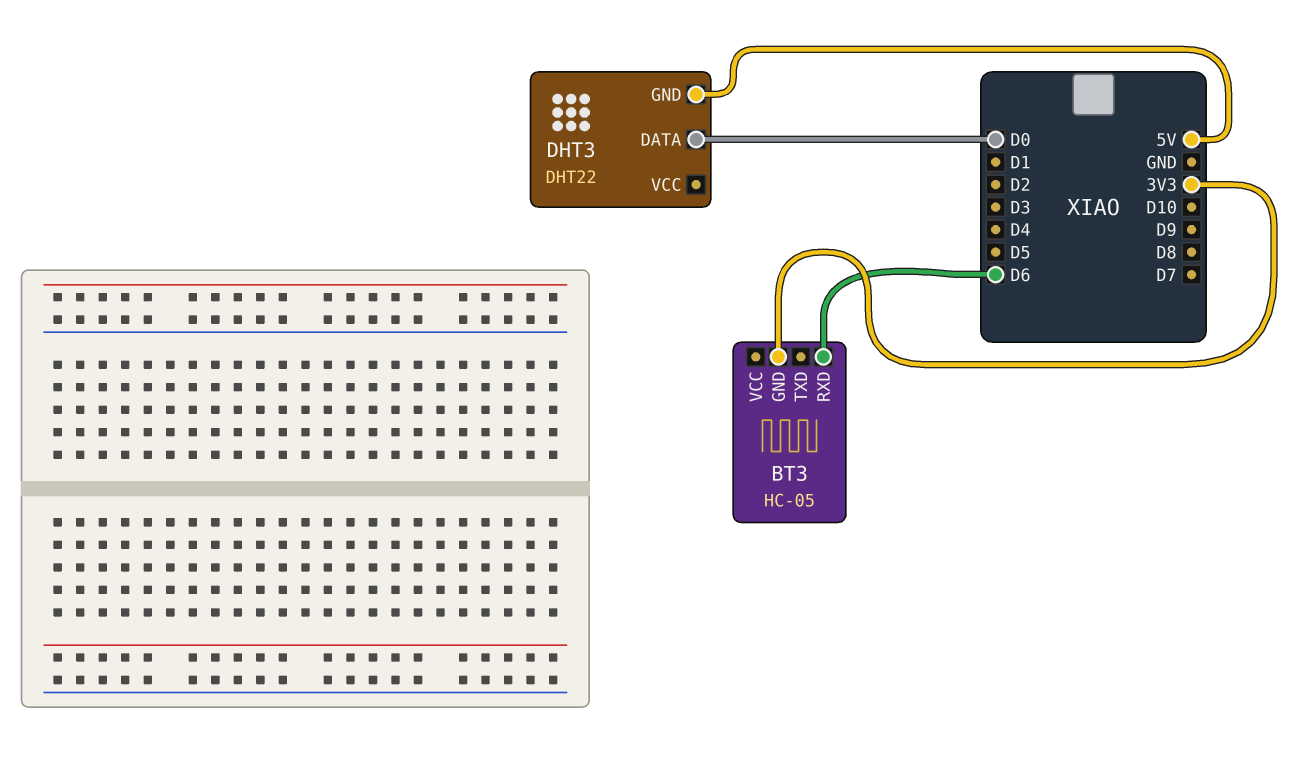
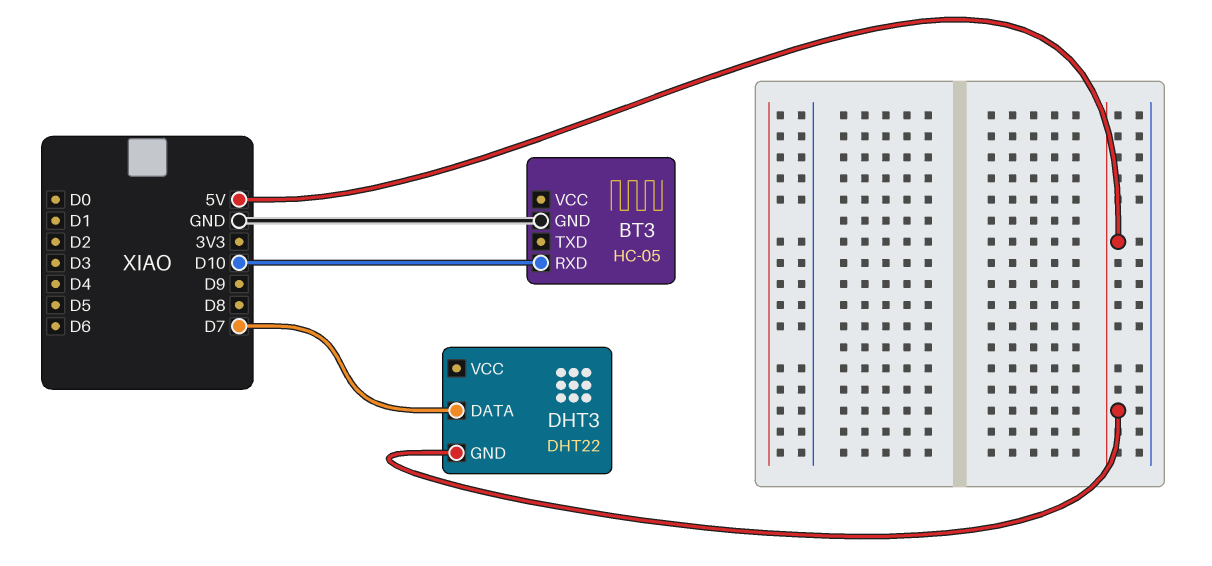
BT3 pin GND: 3V3 -> GND
BT3 pin RXD: D6 -> D10
DHT3 pin DATA: D0 -> D7

